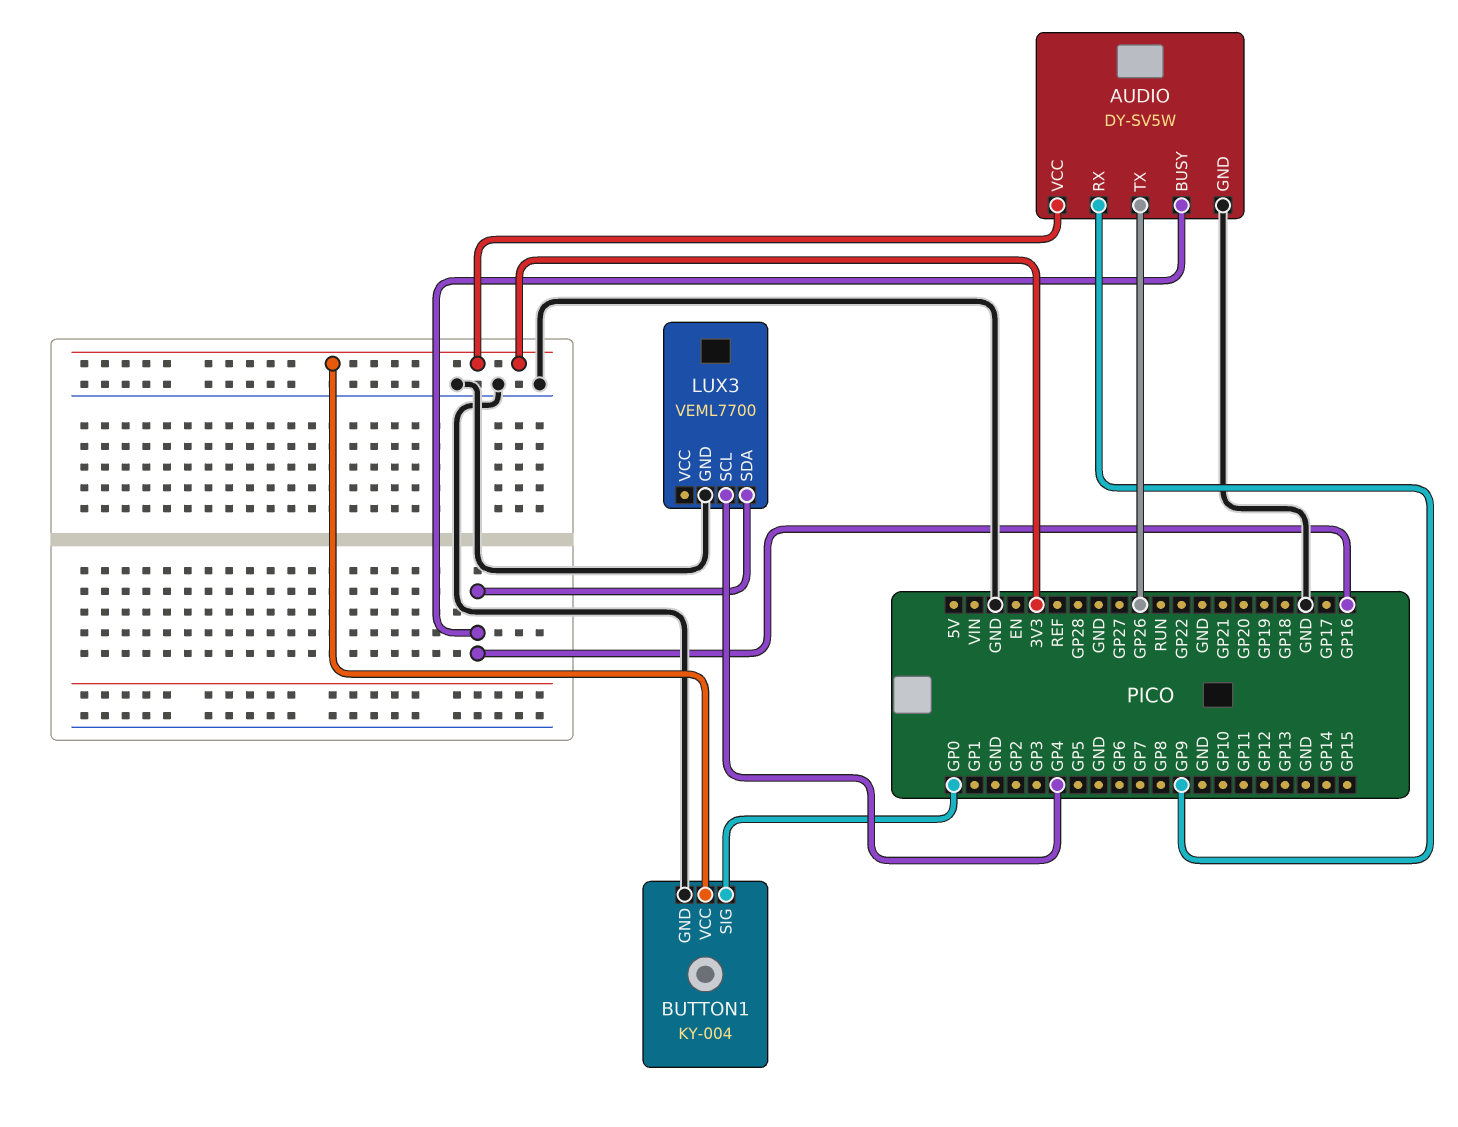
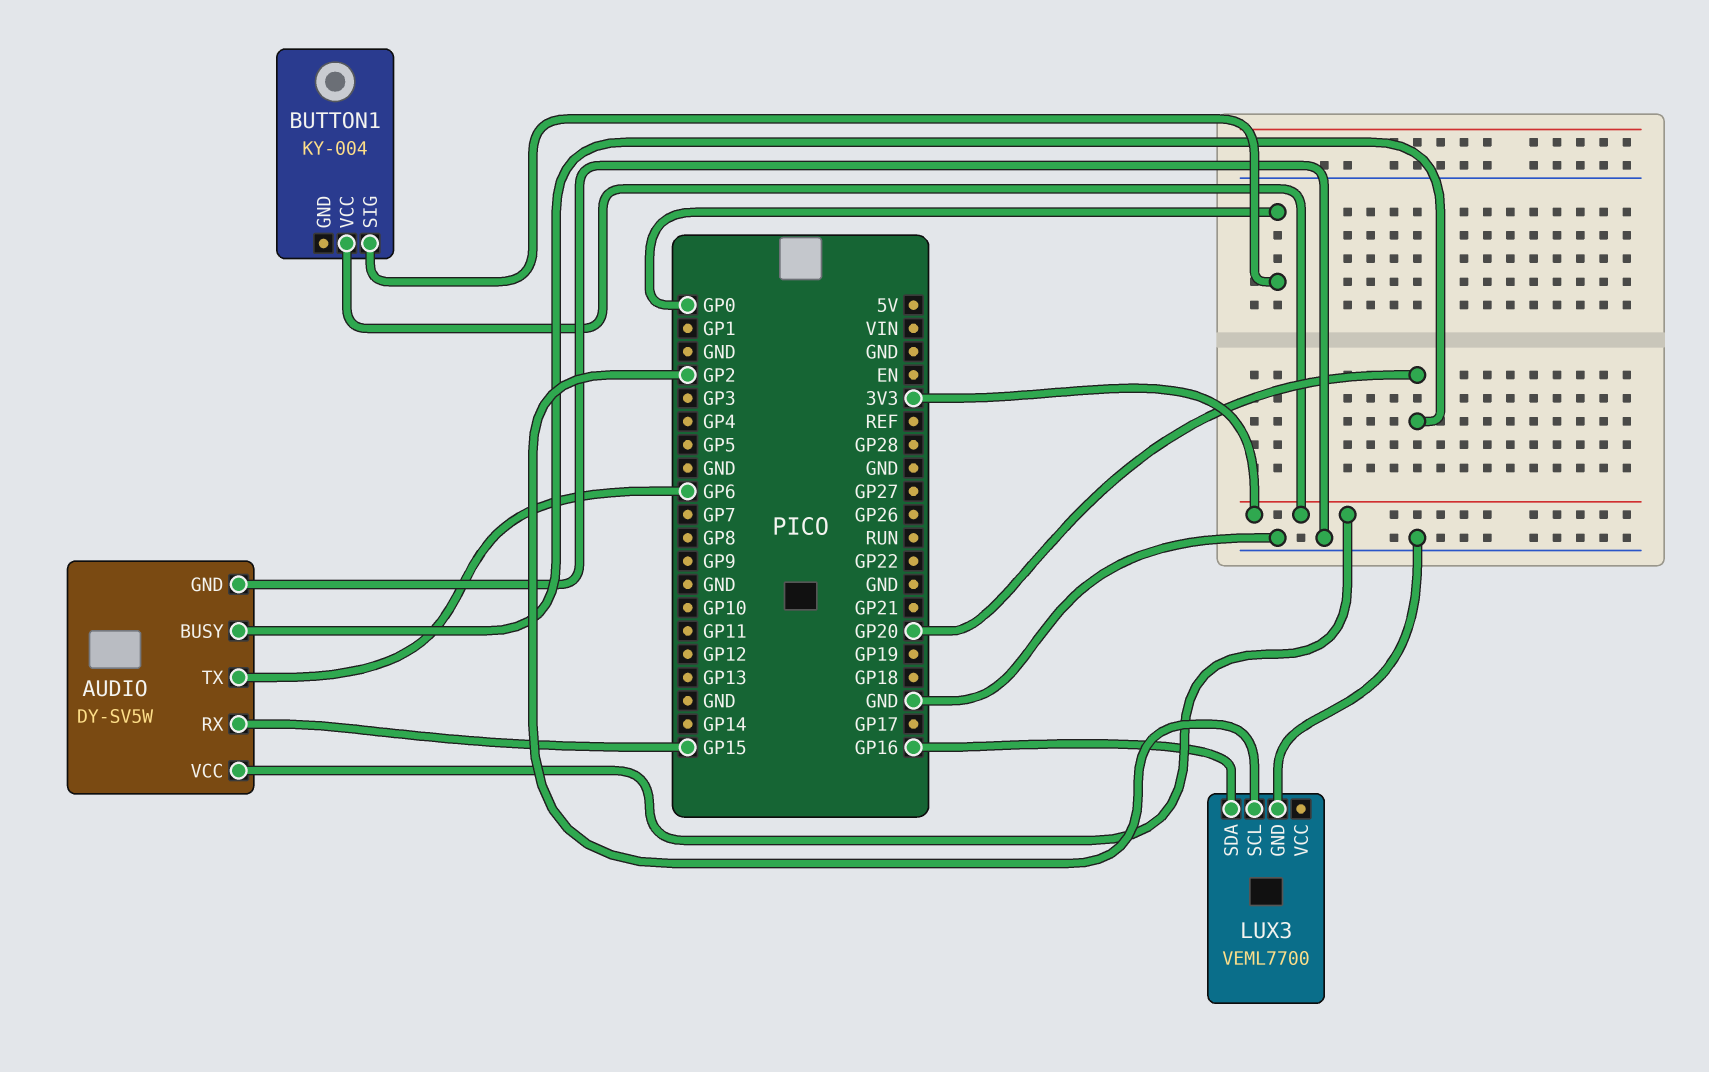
AUDIO pin BUSY: GP16 -> GP20
AUDIO pin RX: GP9 -> GP15
AUDIO pin TX: GP26 -> GP6
BUTTON1 pin GND: GND -> none
LUX3 pin SCL: GP4 -> GP2

